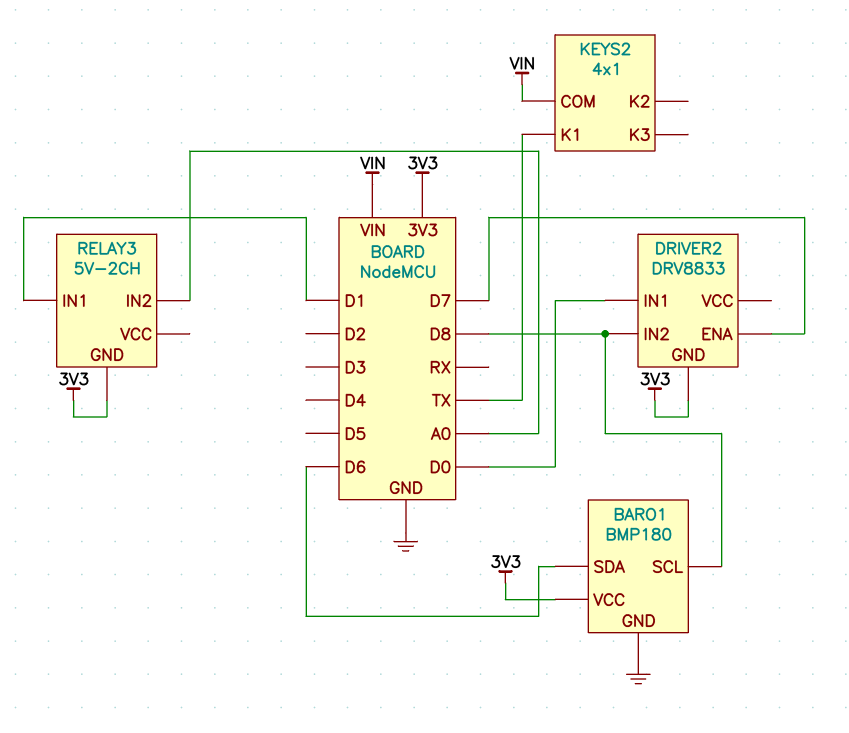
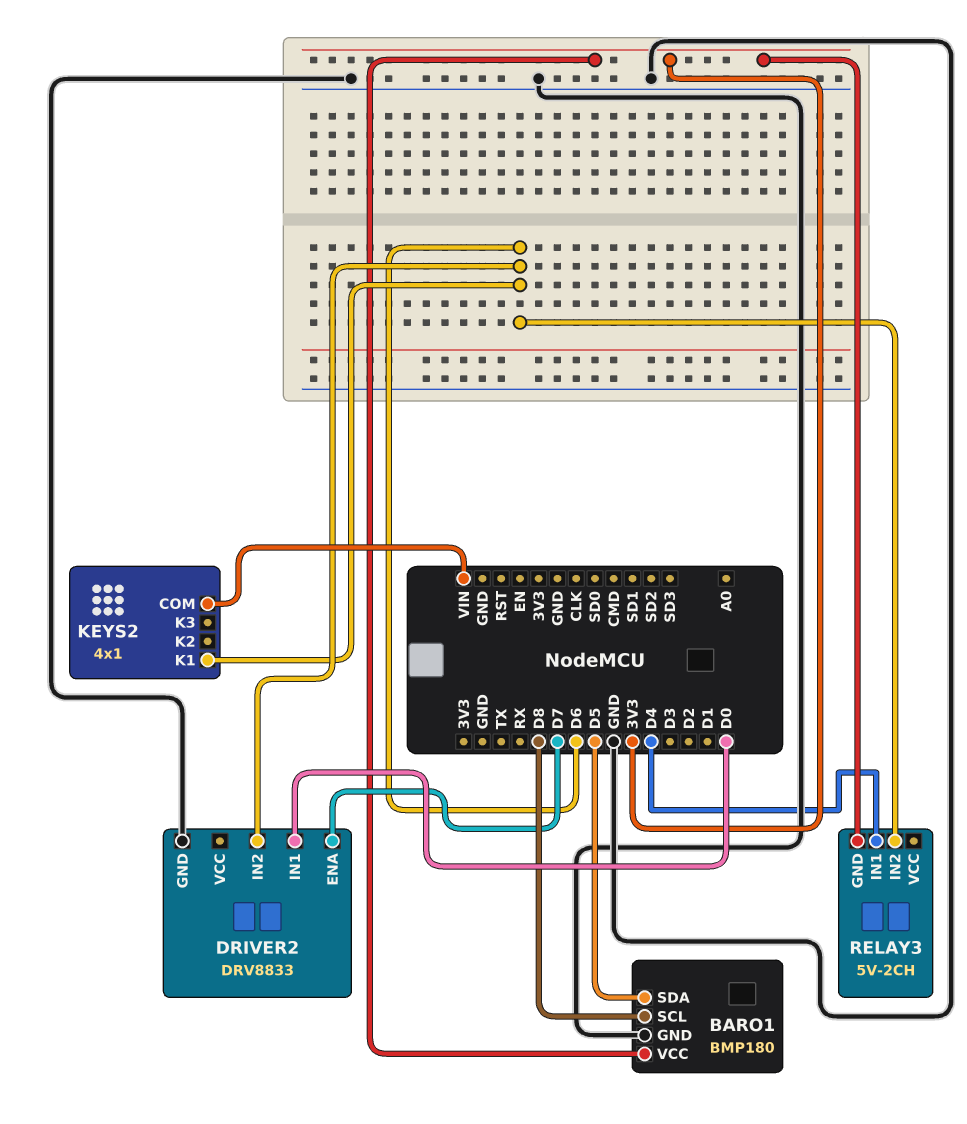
BARO1 pin SDA: D6 -> D5
DRIVER2 pin GND: 3V3 -> GND
DRIVER2 pin IN2: D8 -> D6
KEYS2 pin K1: TX -> D6
RELAY3 pin IN1: D1 -> D4
RELAY3 pin IN2: A0 -> D6

